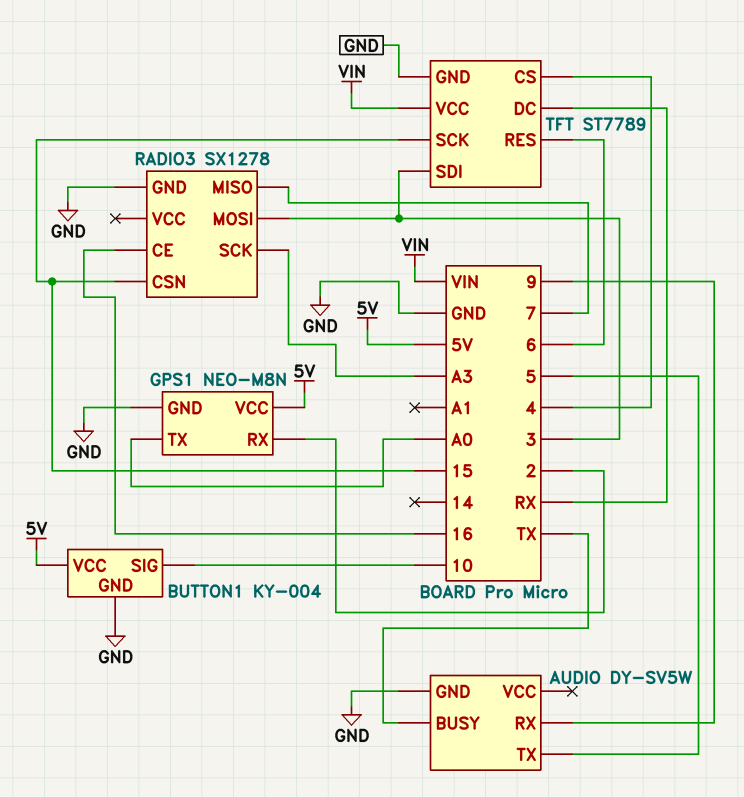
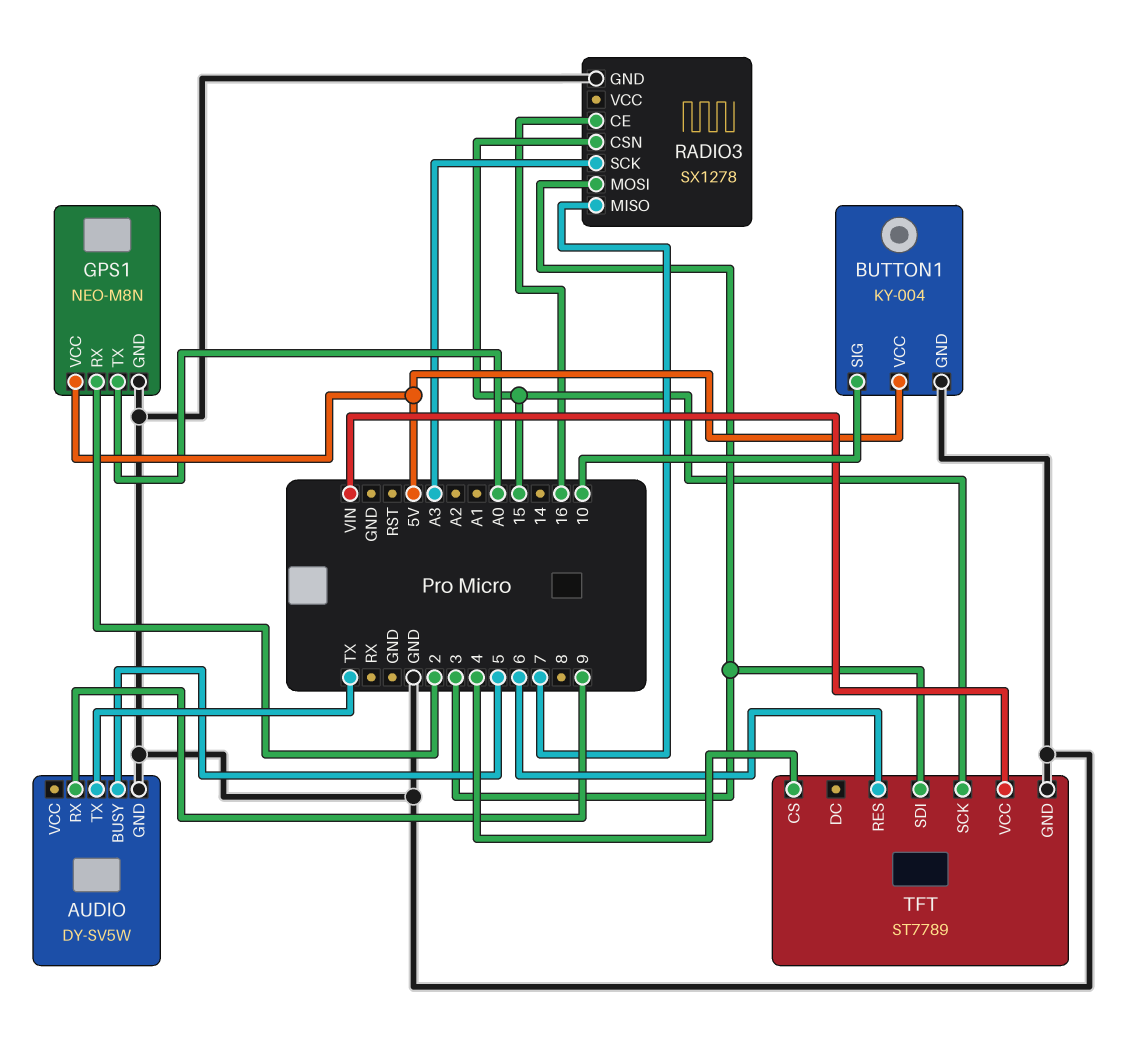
AUDIO pin BUSY: TX -> 5
AUDIO pin TX: 5 -> TX
TFT pin DC: RX -> none

